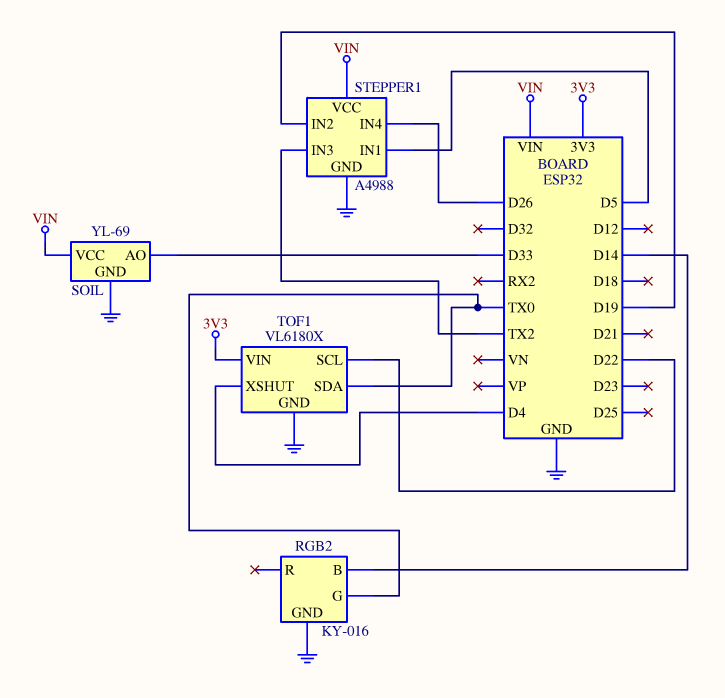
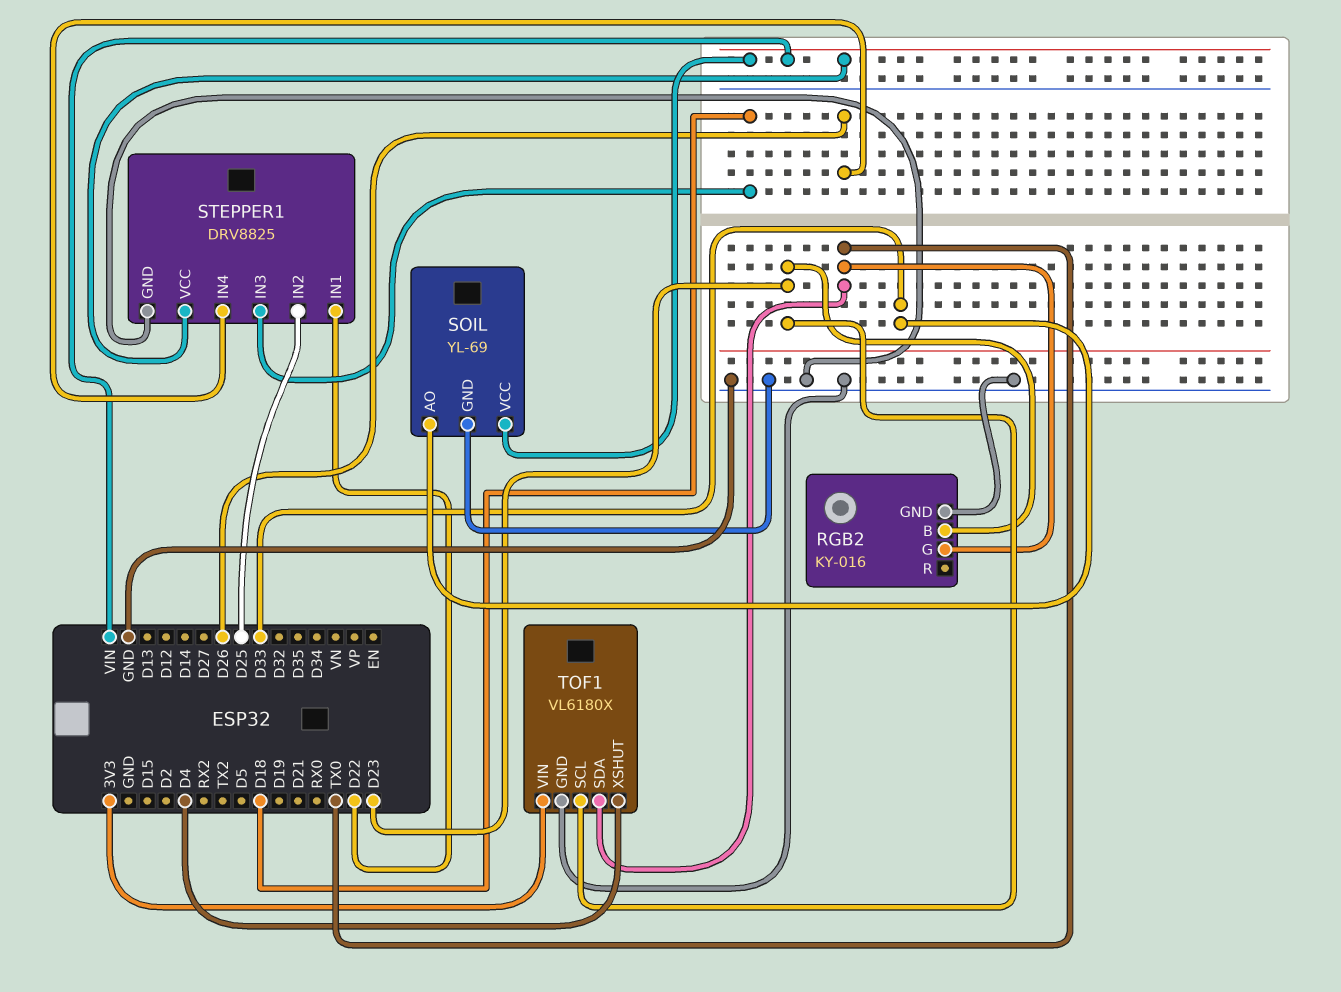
RGB2 pin B: D14 -> D23
STEPPER1: A4988 -> DRV8825
STEPPER1 pin IN1: D5 -> D22
STEPPER1 pin IN2: D19 -> D25
STEPPER1 pin IN3: TX2 -> D18
TOF1 pin SCL: D22 -> D23

